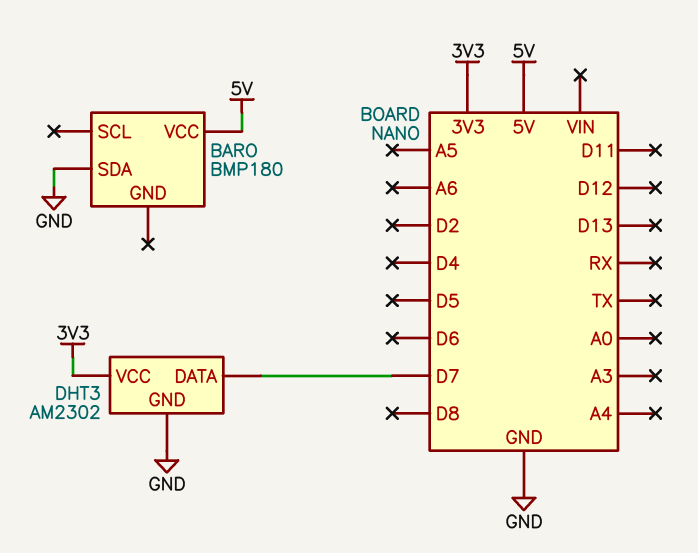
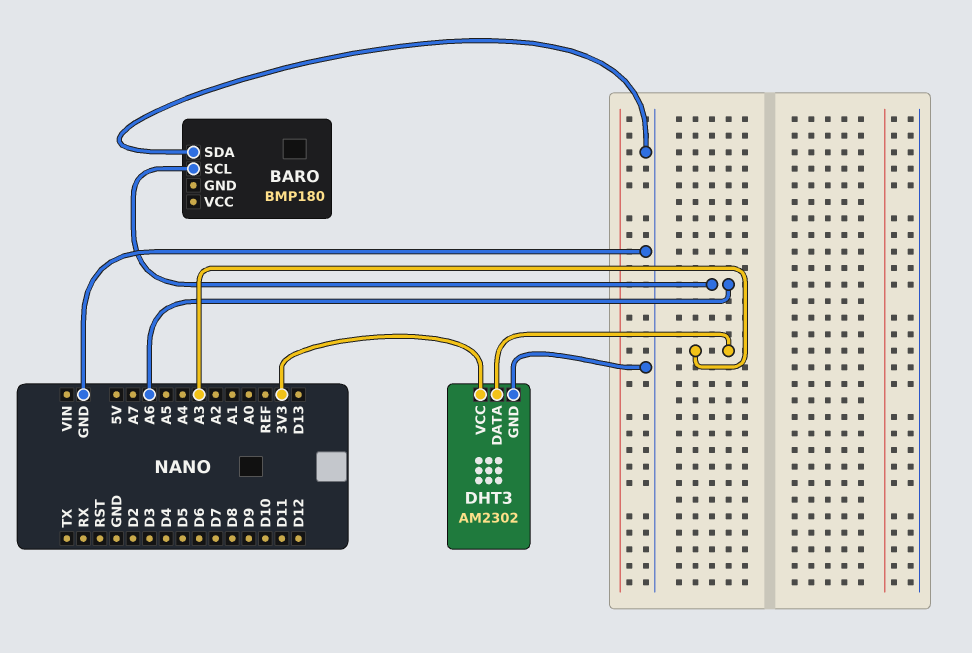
BARO pin SCL: none -> A6
BARO pin VCC: 5V -> none
DHT3 pin DATA: D7 -> A3

